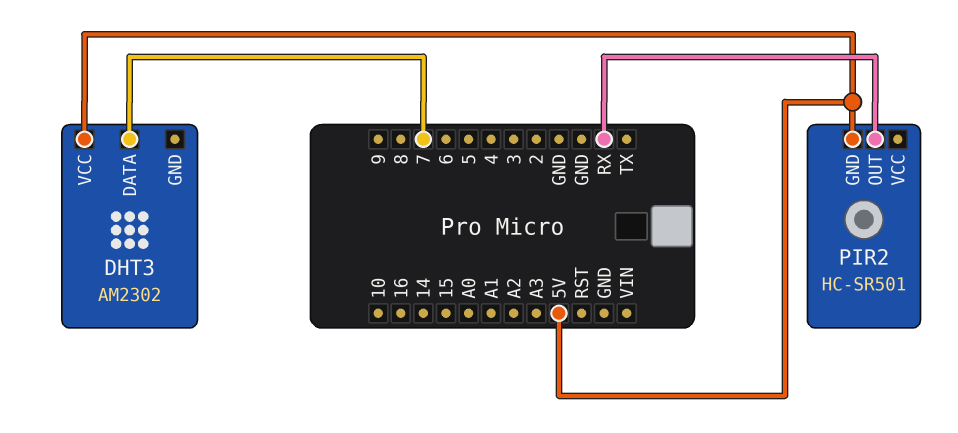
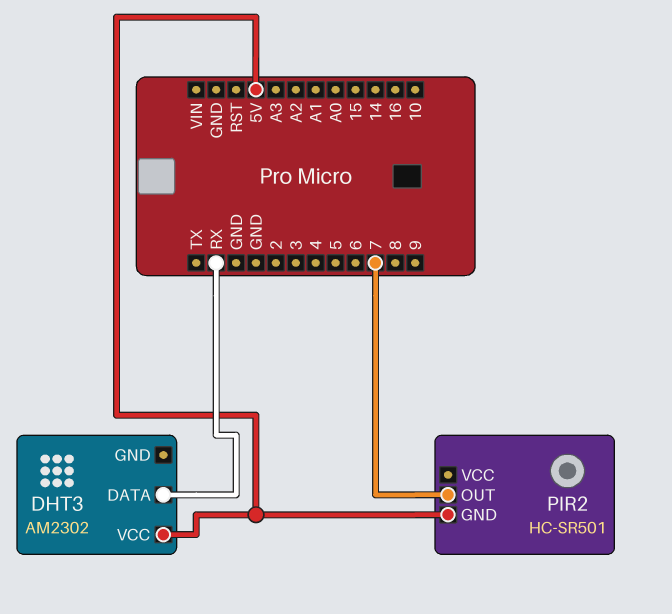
DHT3 pin DATA: 7 -> RX
PIR2 pin OUT: RX -> 7

